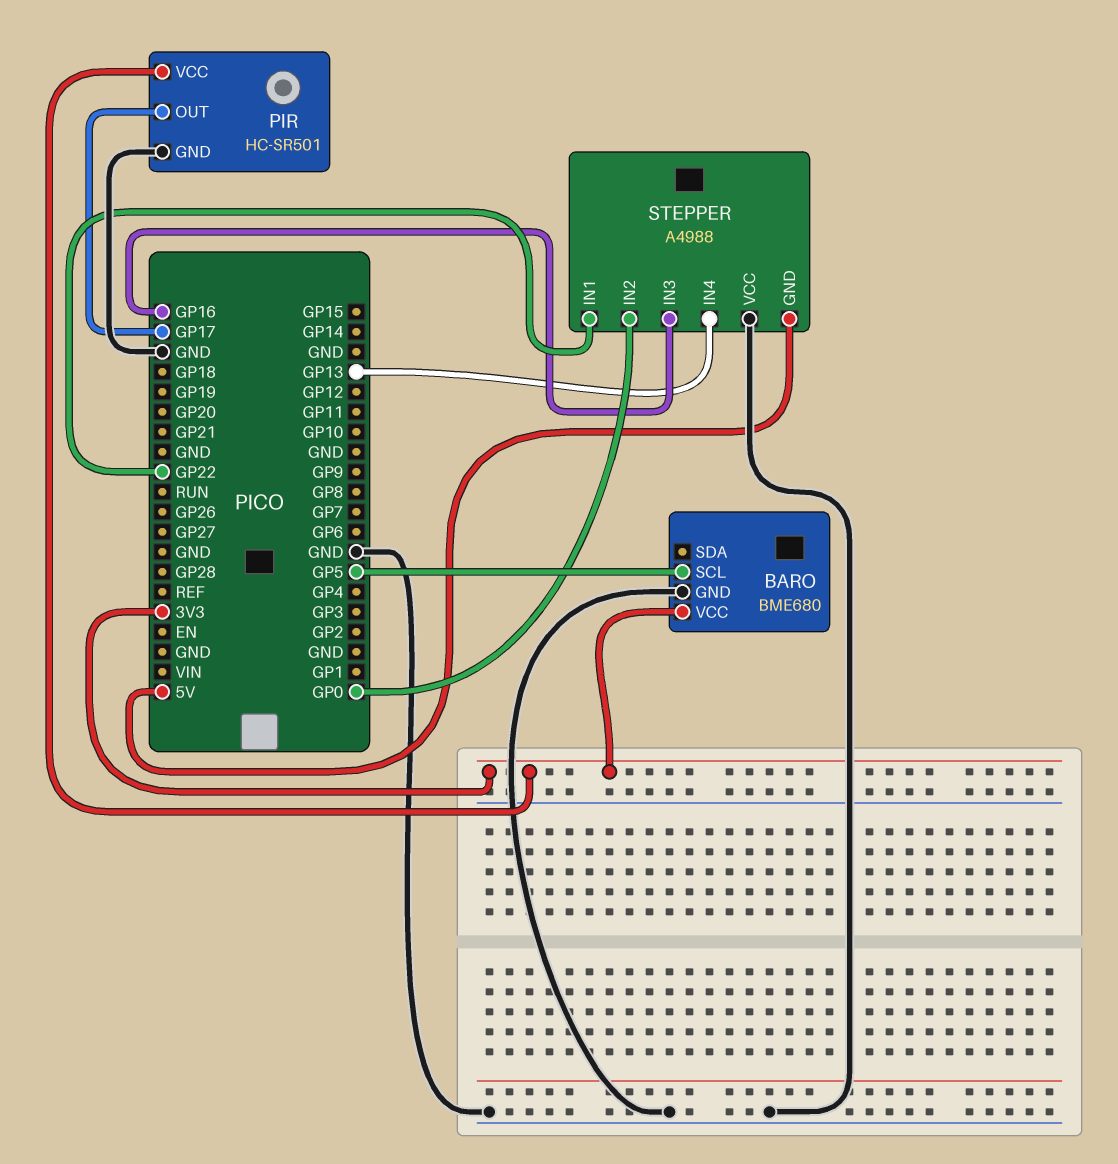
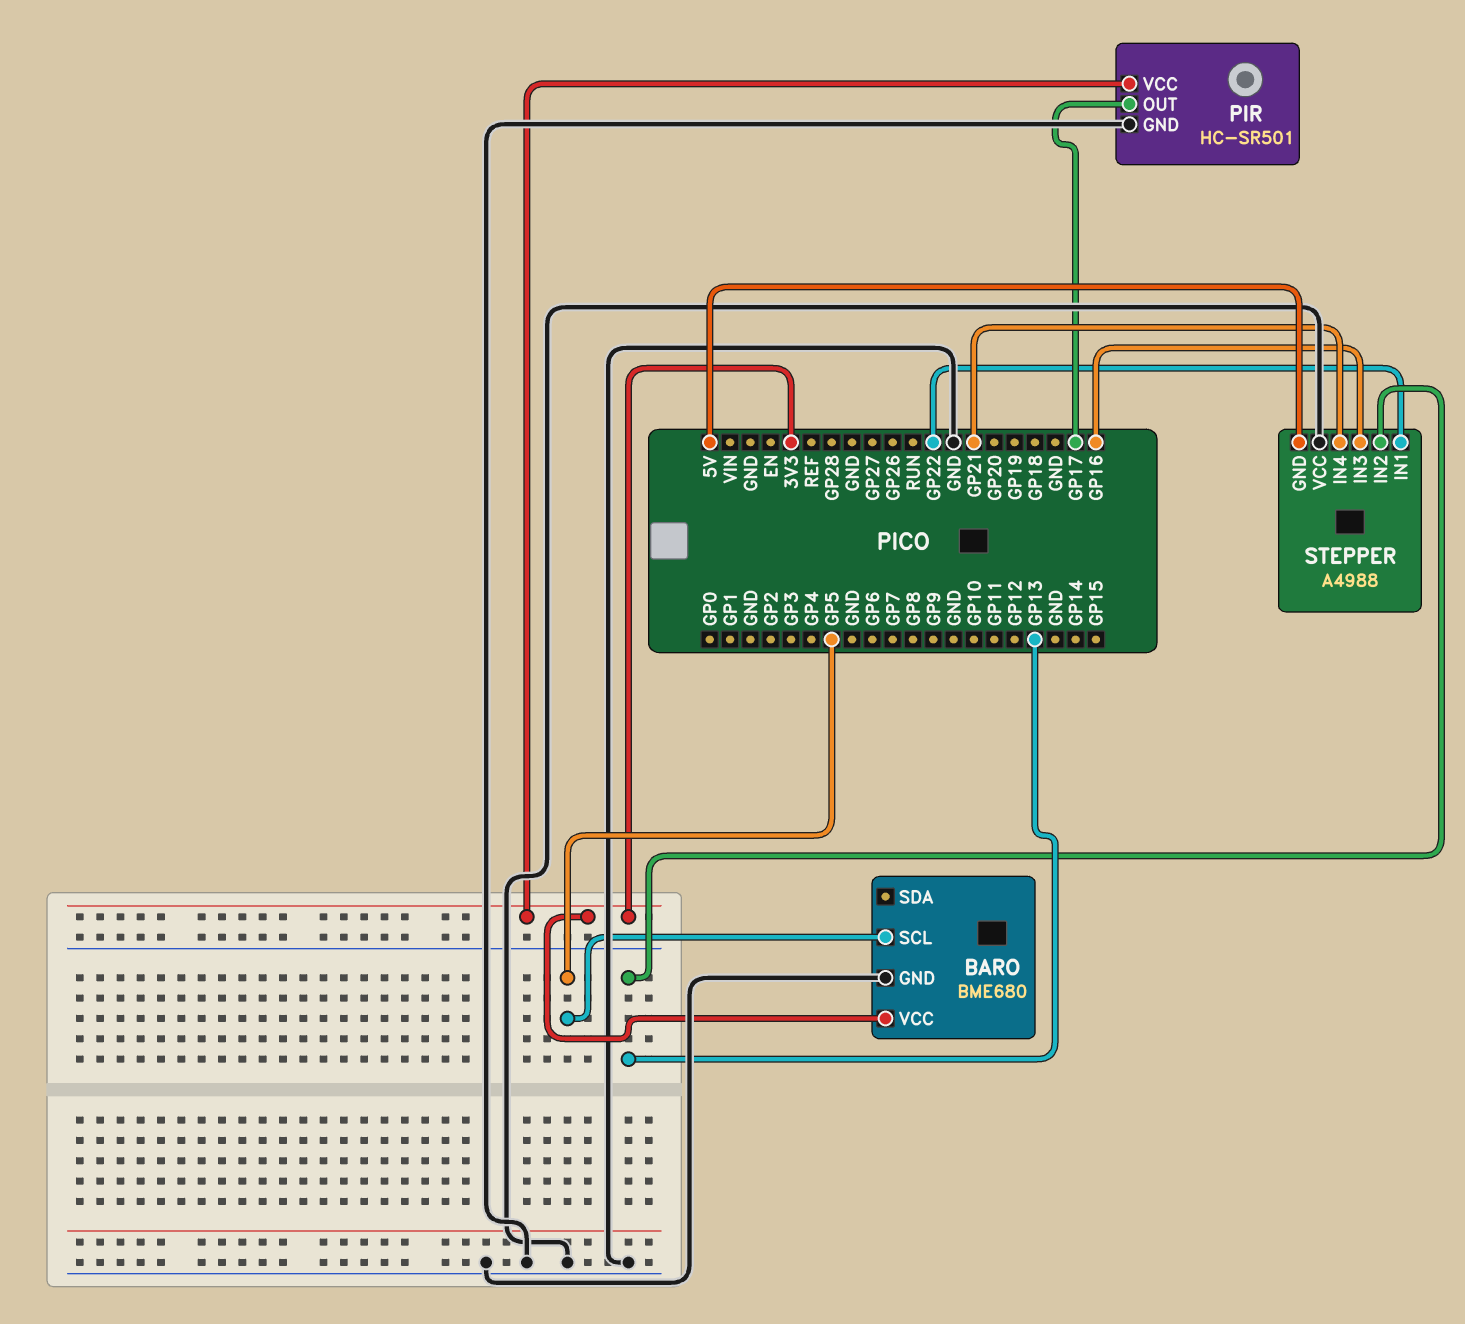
STEPPER pin IN2: GP0 -> GP13
STEPPER pin IN4: GP13 -> GP21

